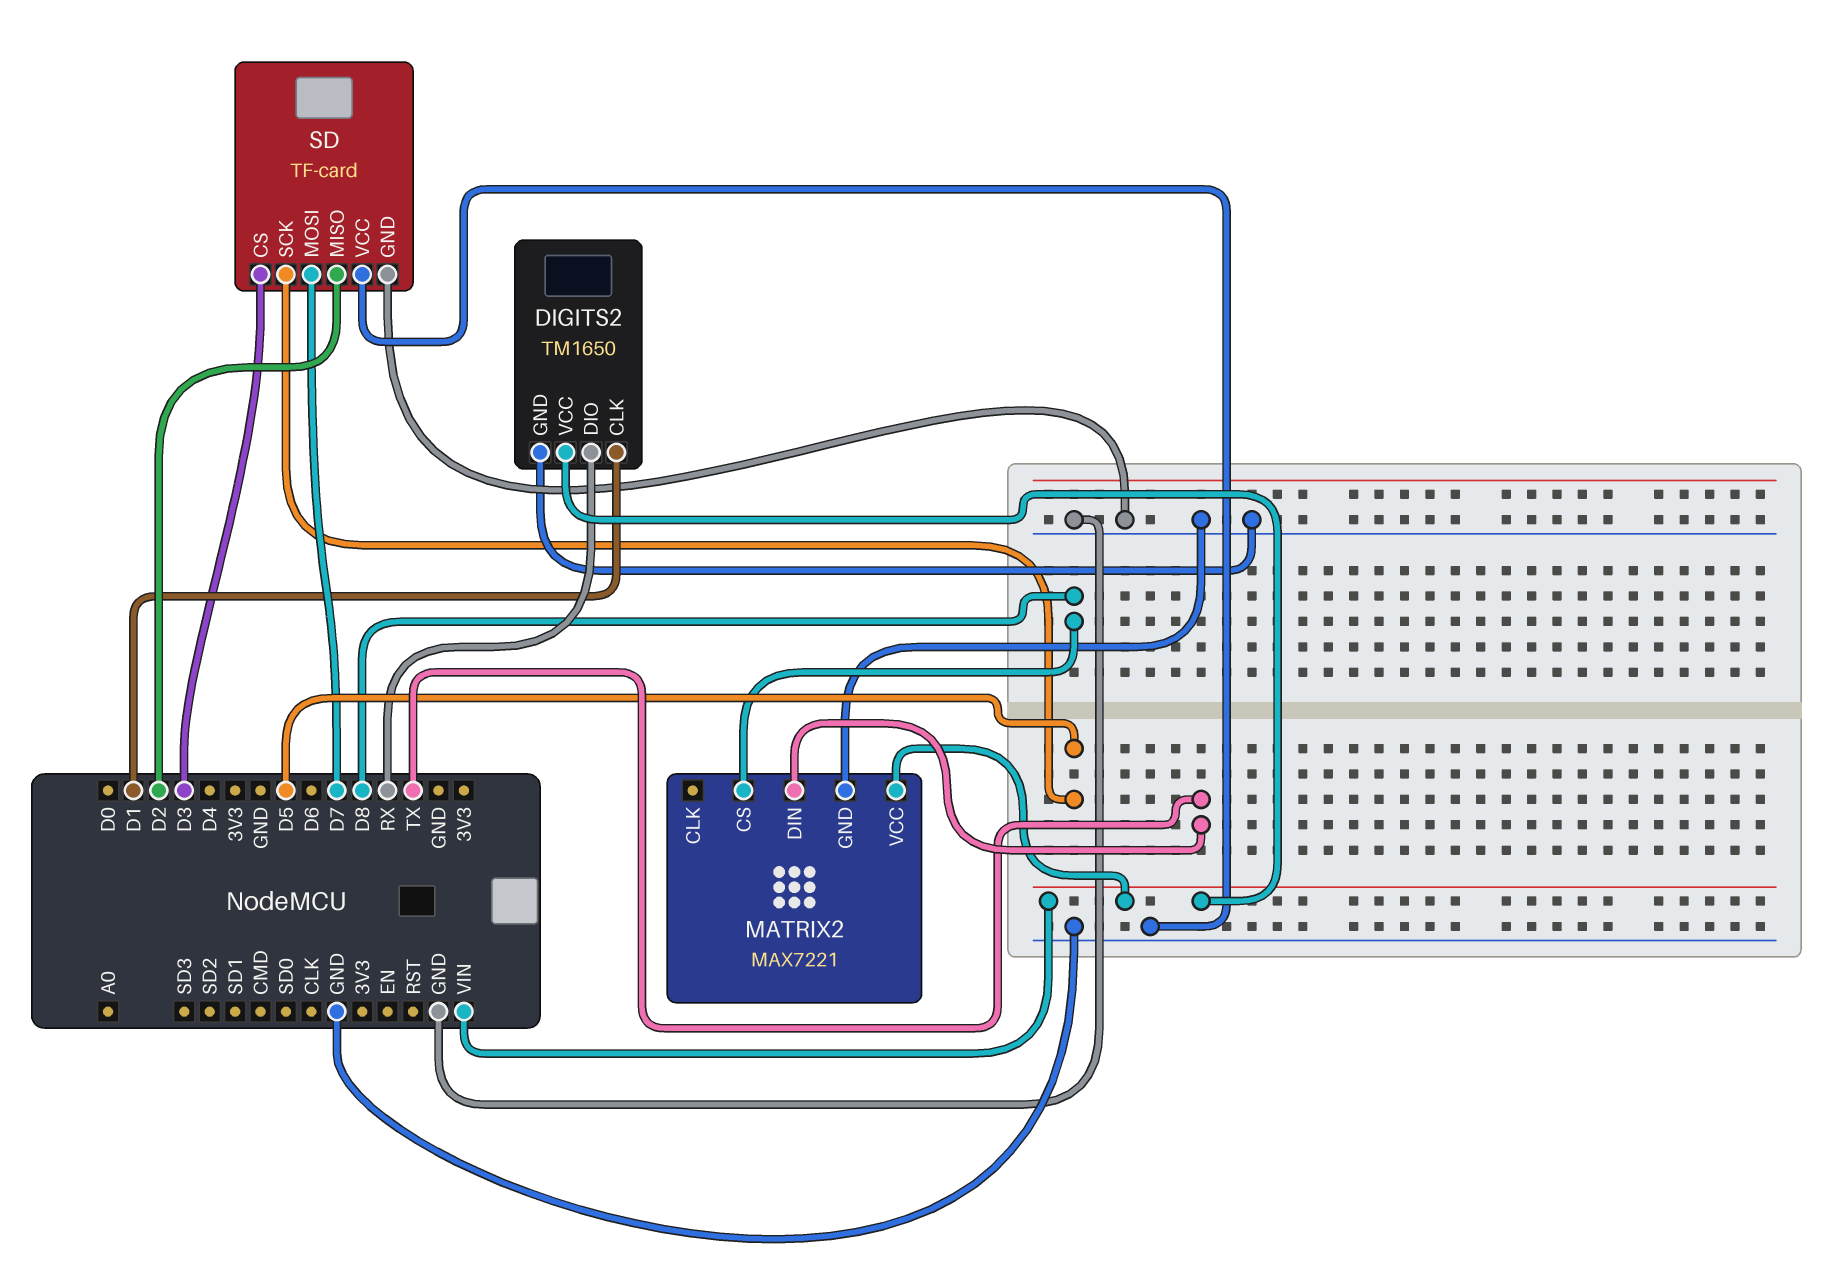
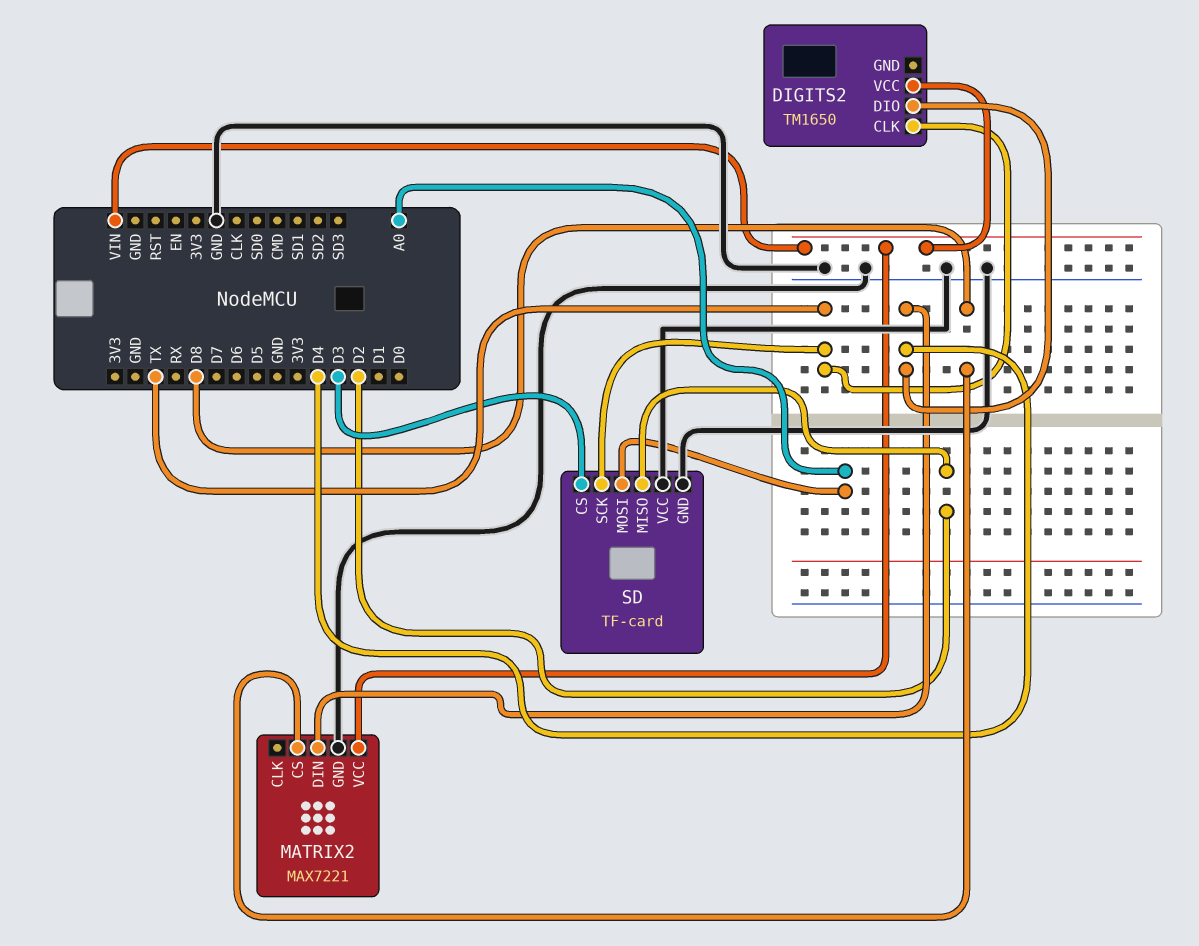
DIGITS2 pin CLK: D1 -> TX
DIGITS2 pin DIO: RX -> D4
DIGITS2 pin GND: GND -> none
MATRIX2 pin DIN: TX -> D4
SD pin MOSI: D7 -> A0
SD pin SCK: D5 -> TX

